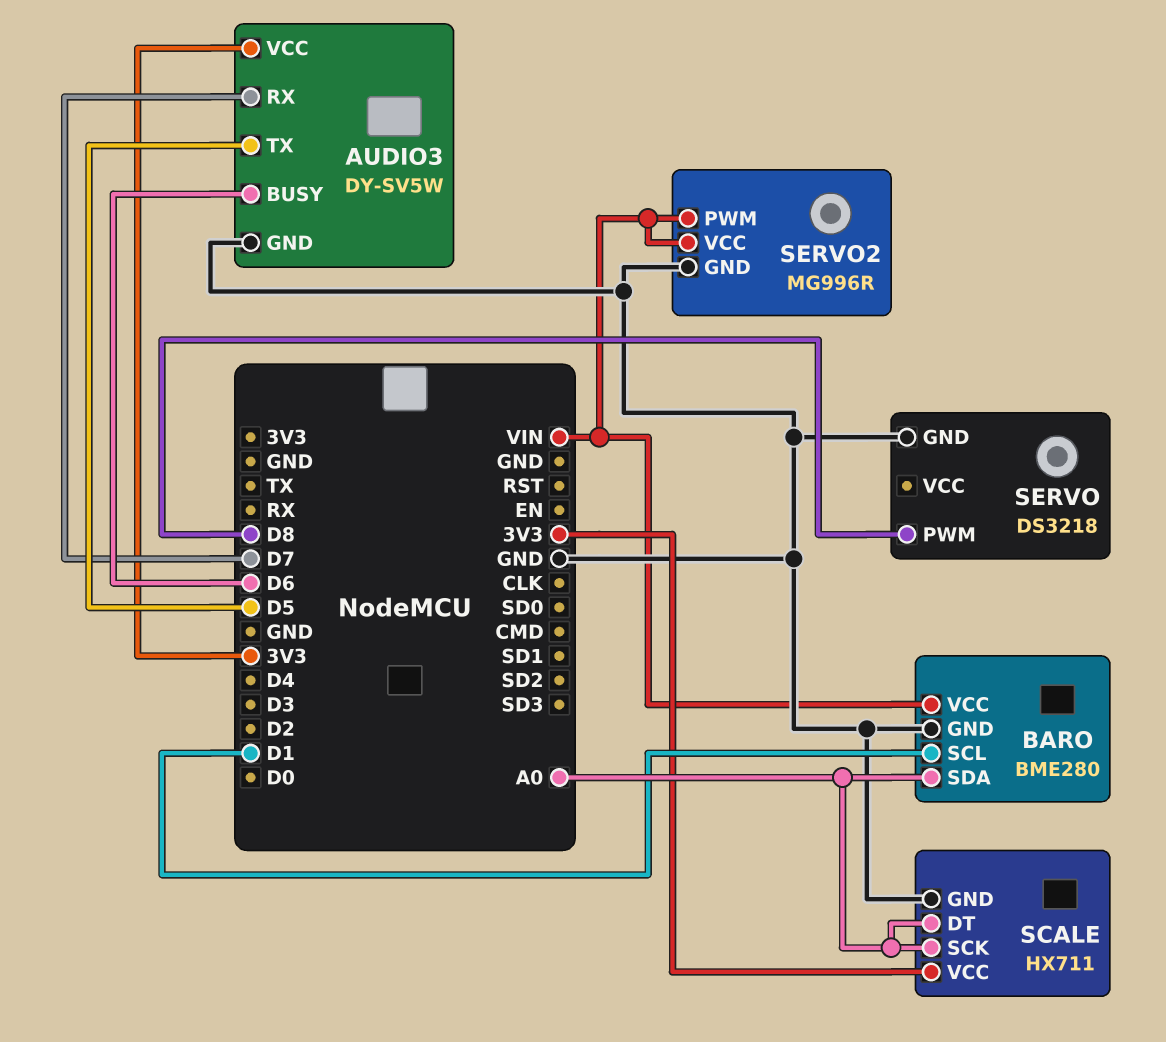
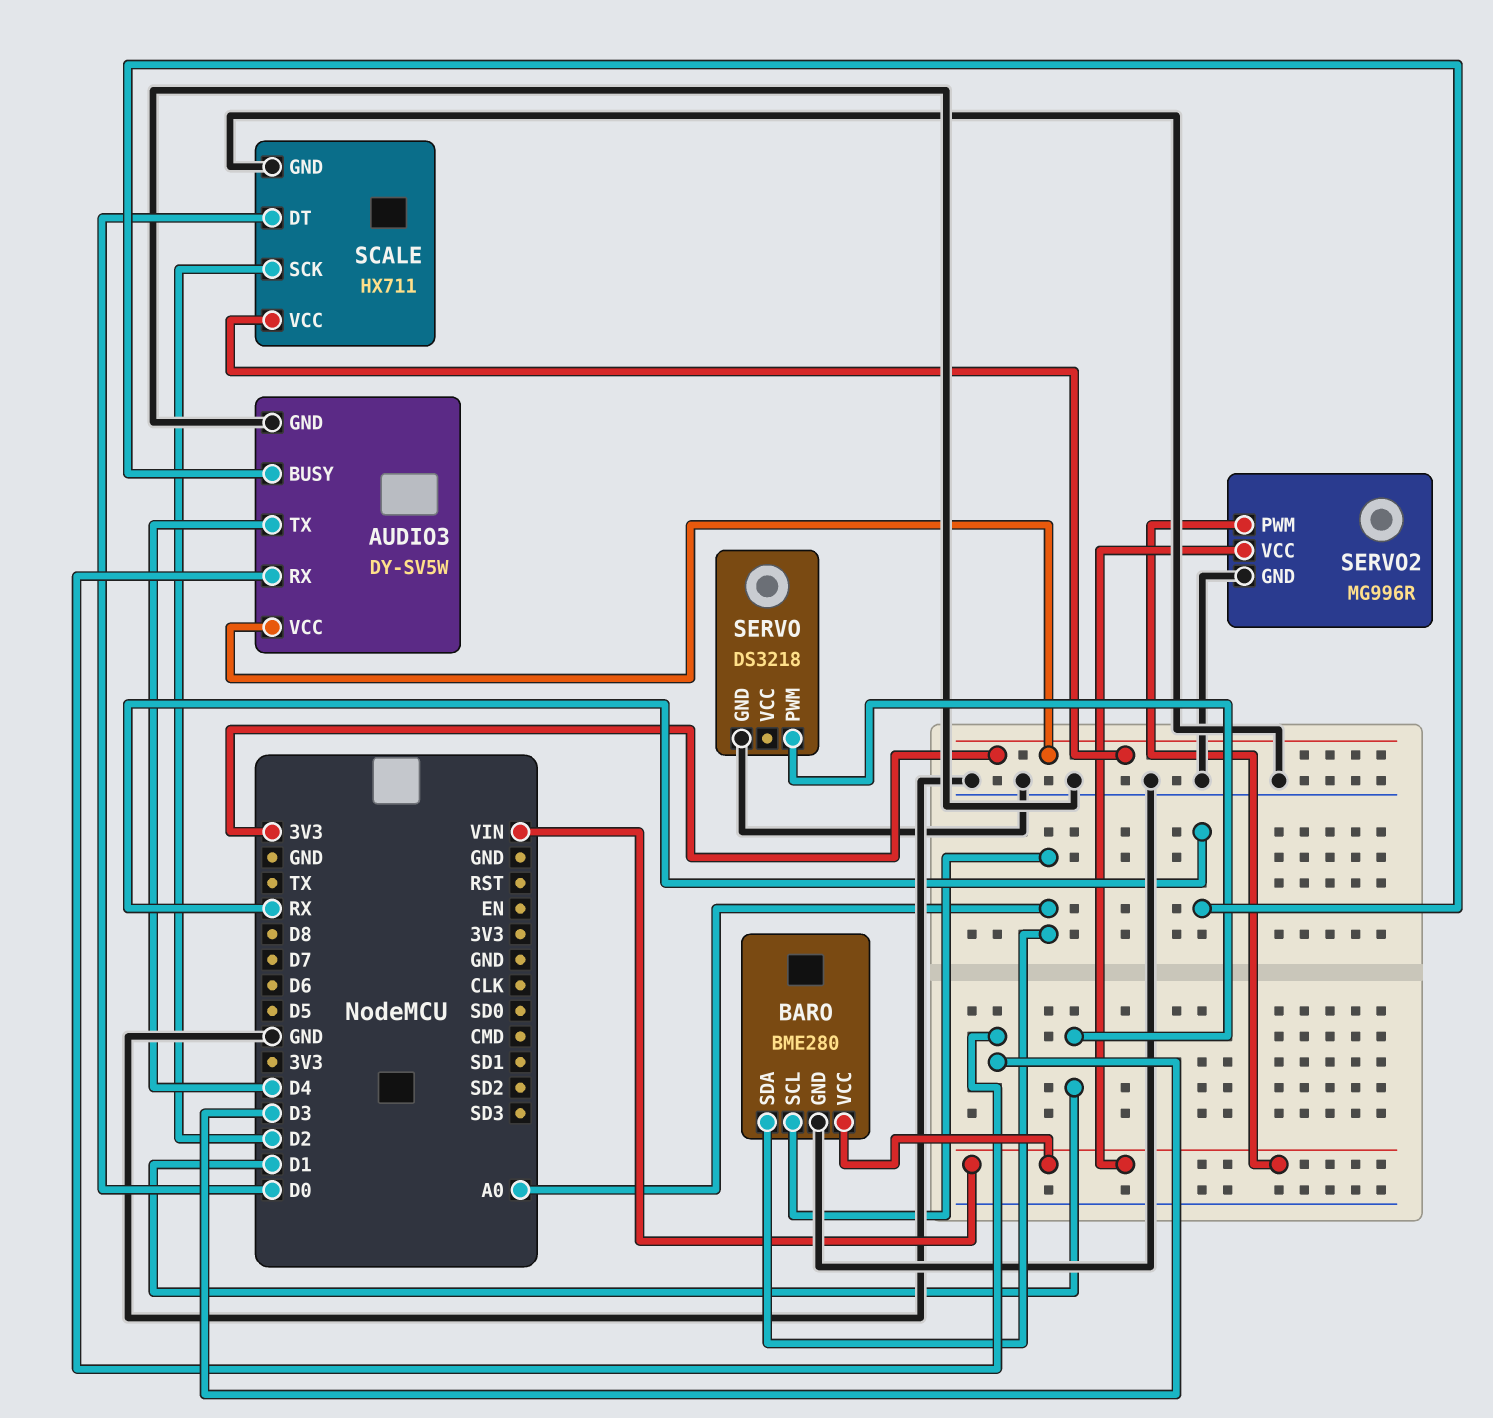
AUDIO3 pin BUSY: D6 -> RX
AUDIO3 pin RX: D7 -> D3
AUDIO3 pin TX: D5 -> D4
BARO pin SCL: D1 -> A0
SCALE pin DT: A0 -> D0
SCALE pin SCK: A0 -> D2
SERVO pin PWM: D8 -> D1

